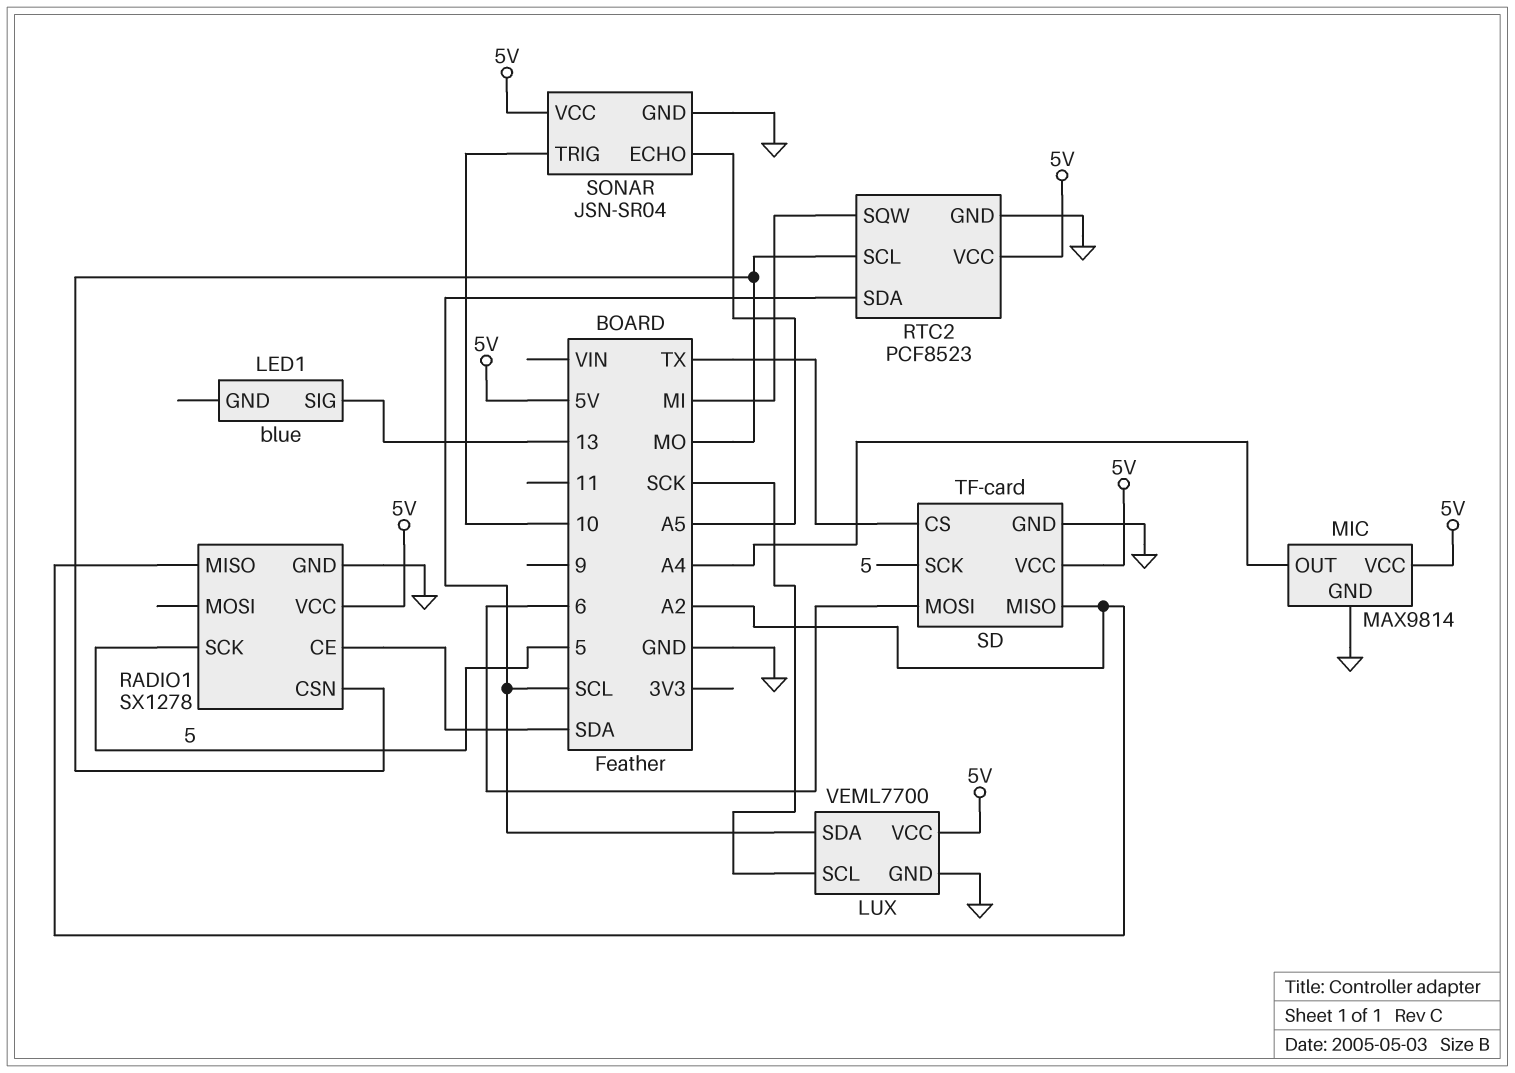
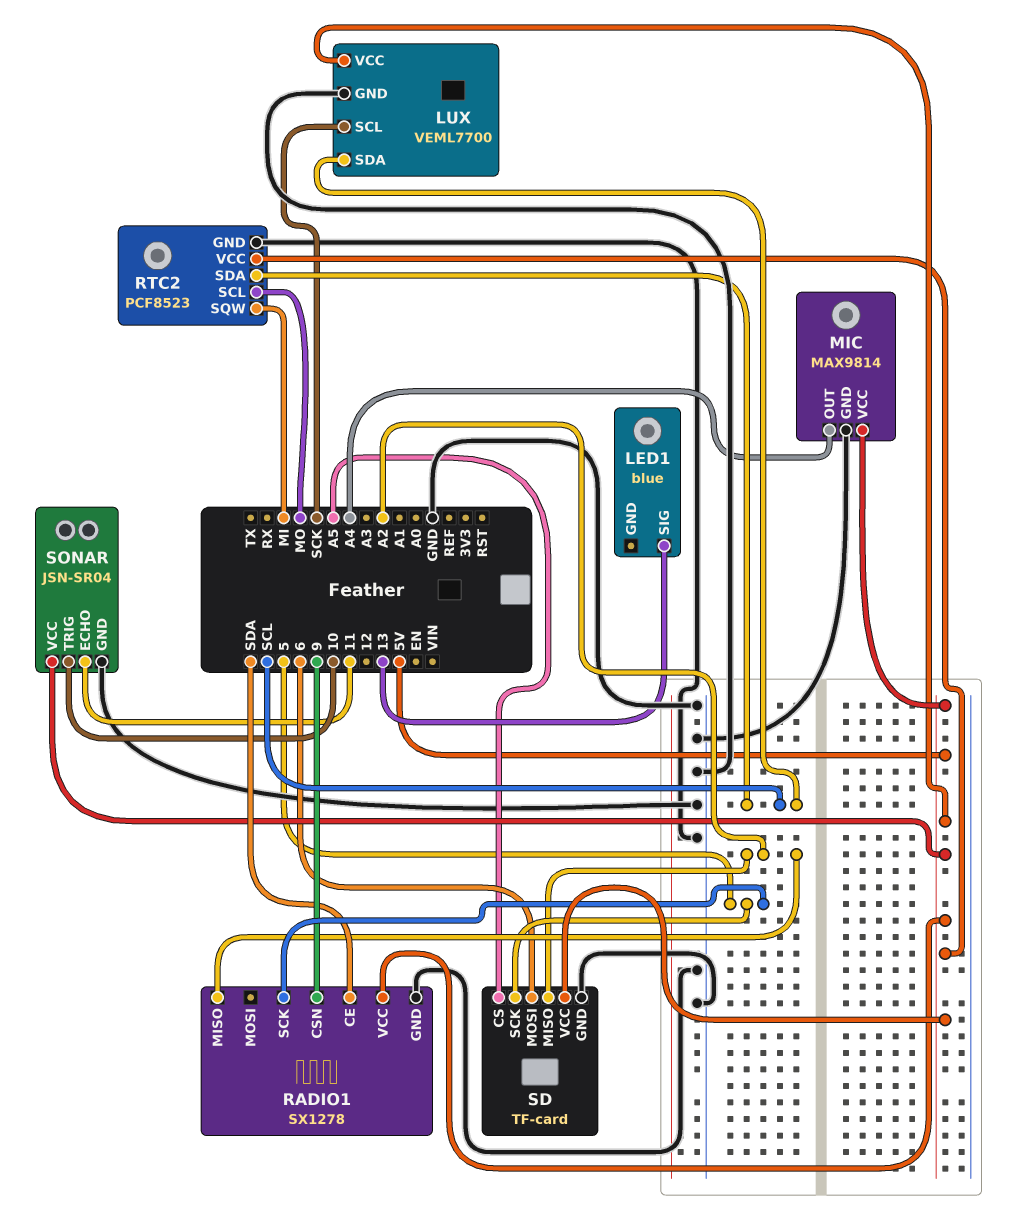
RADIO1 pin CSN: MO -> 9
SD pin CS: TX -> A5
SONAR pin ECHO: A5 -> 11

